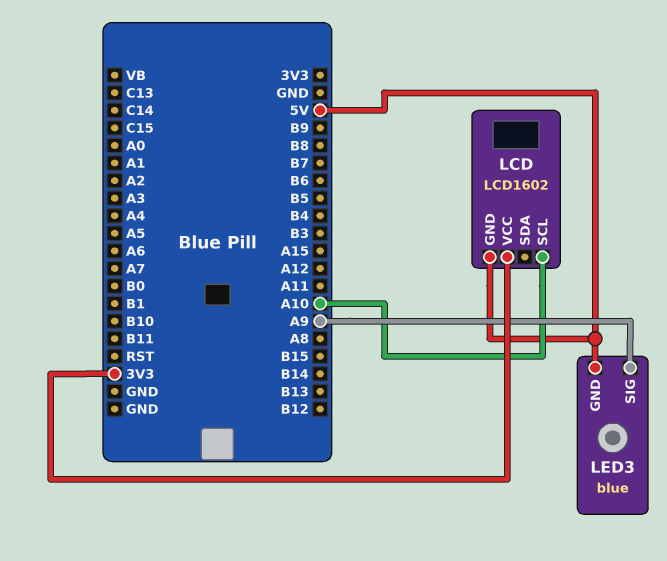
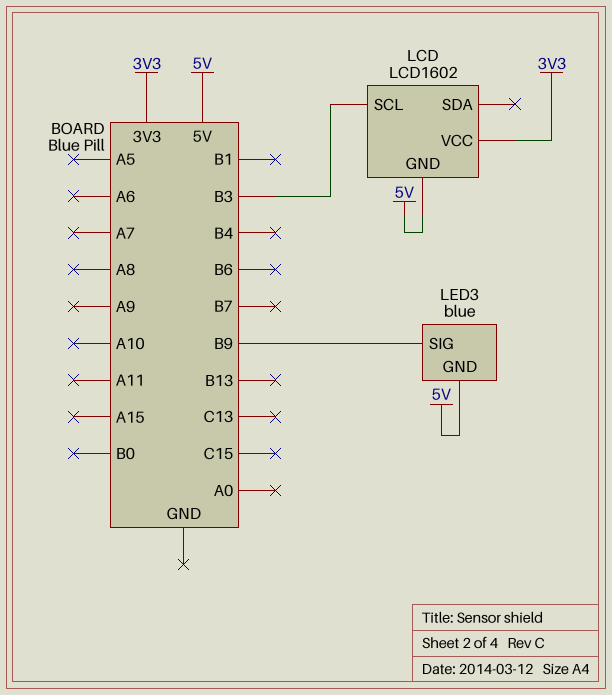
LCD pin SCL: A10 -> B3
LED3 pin SIG: A9 -> B9

